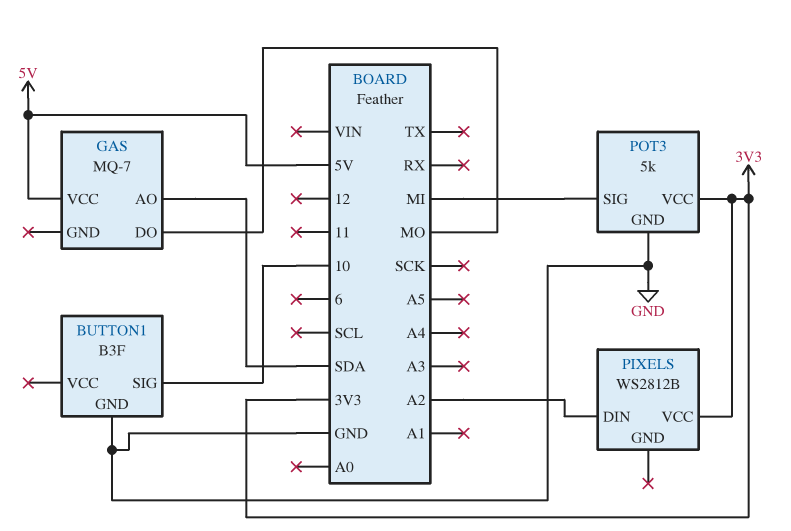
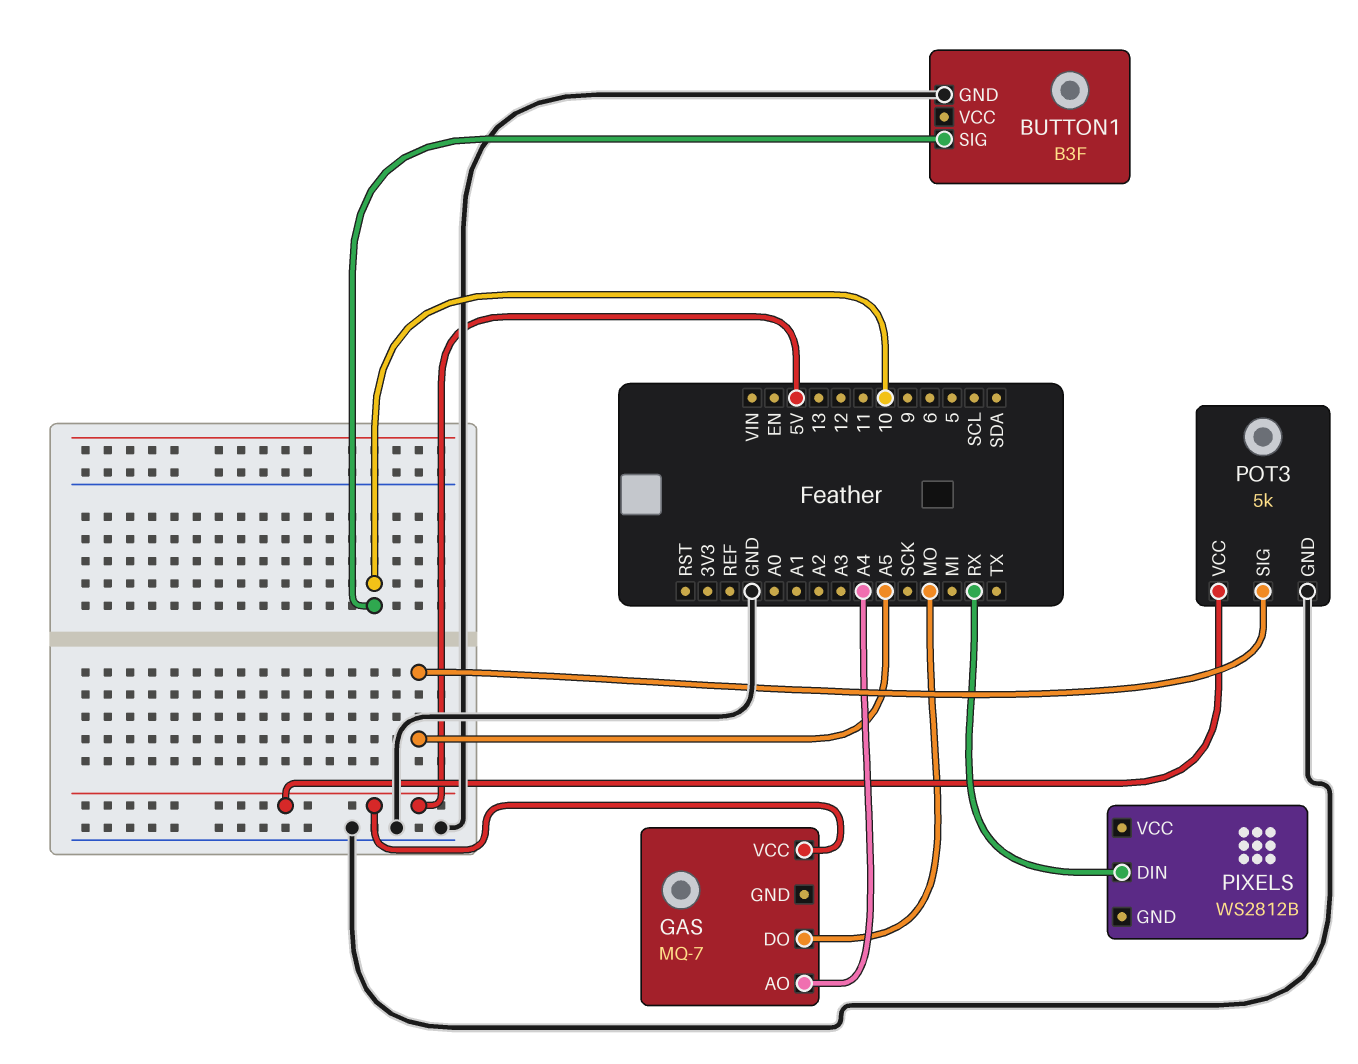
GAS pin AO: SDA -> A4
PIXELS pin DIN: A2 -> RX
PIXELS pin VCC: 3V3 -> none
POT3 pin SIG: MI -> A5
POT3 pin VCC: 3V3 -> 5V

